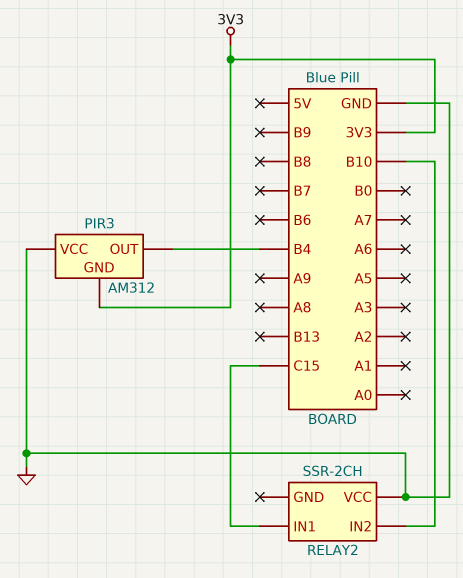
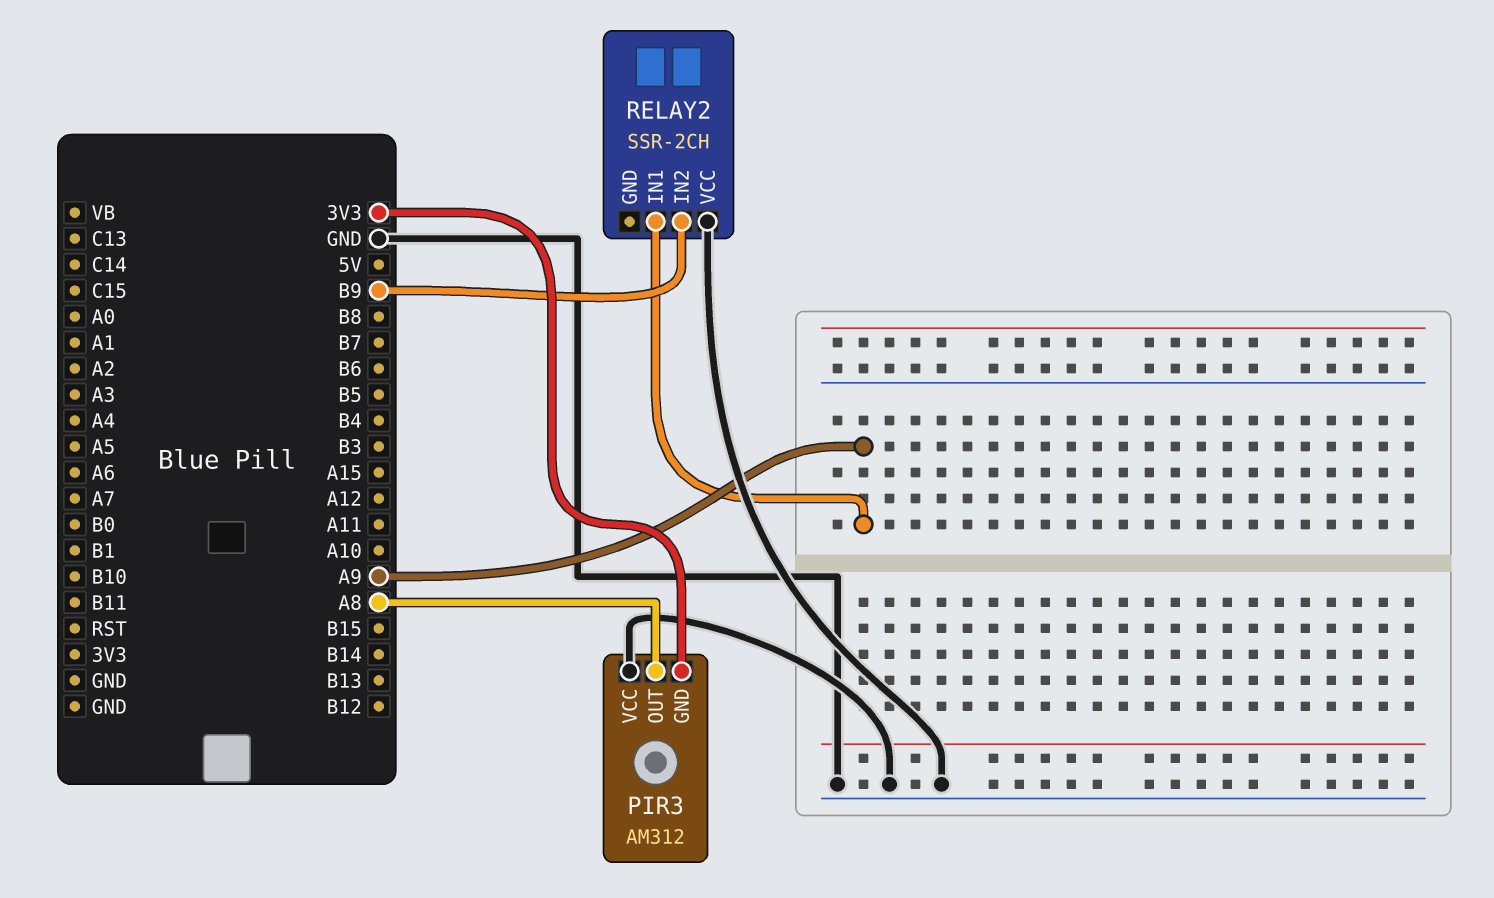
PIR3 pin OUT: B4 -> A8
RELAY2 pin IN1: C15 -> A9
RELAY2 pin IN2: B10 -> B9

